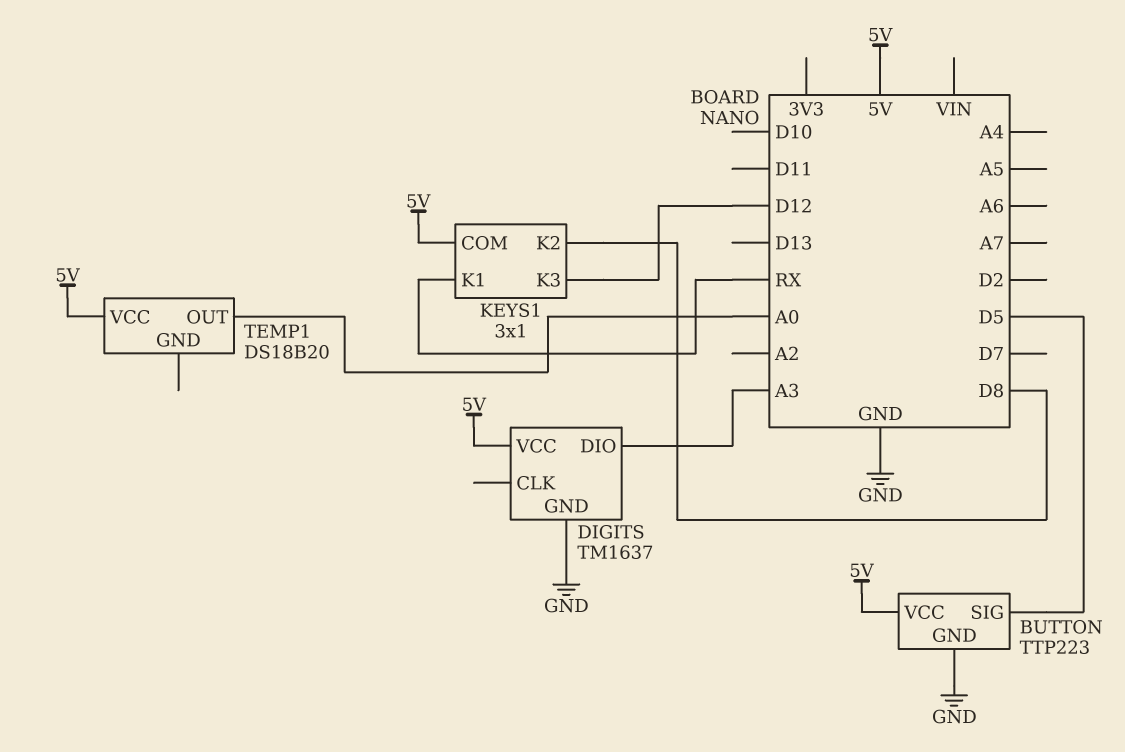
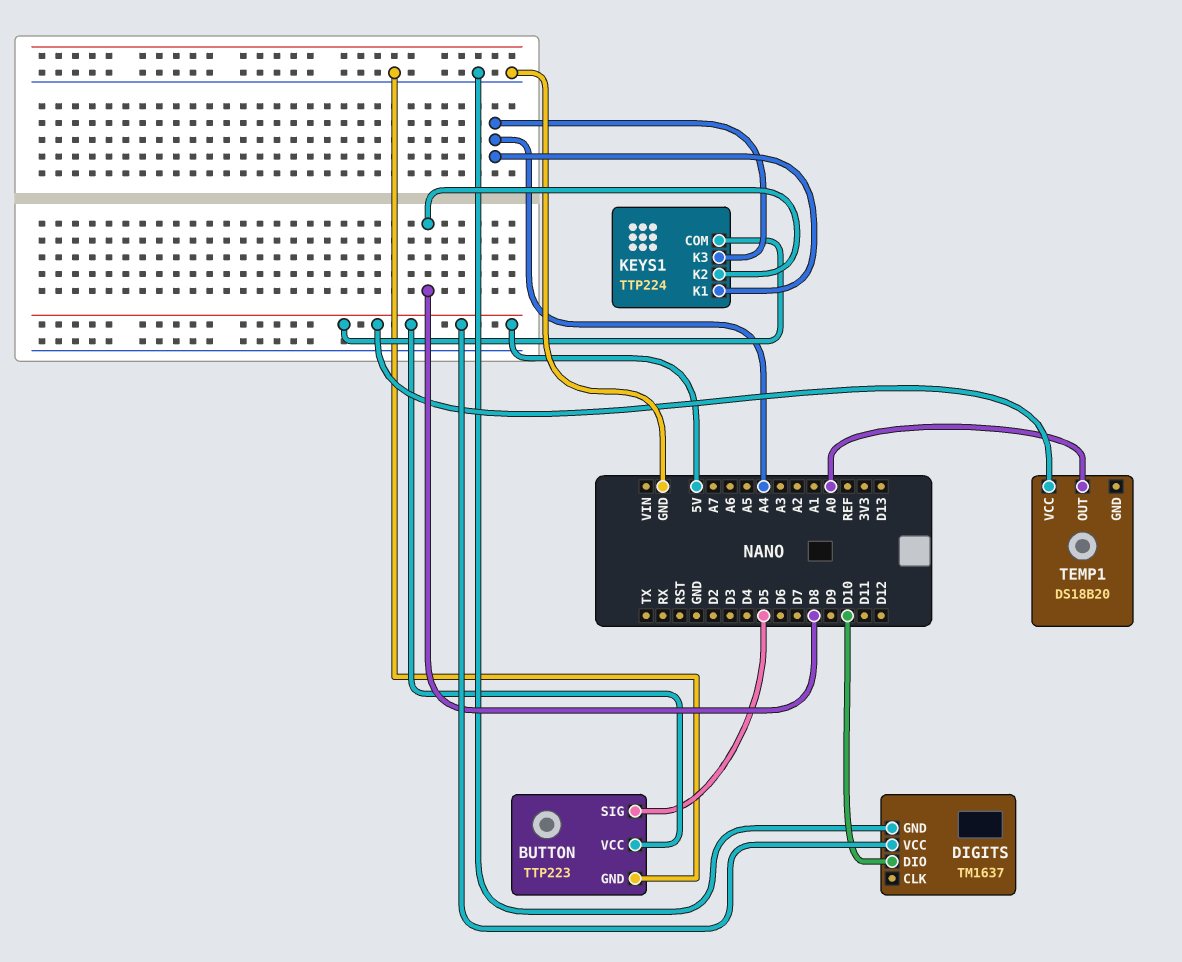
DIGITS pin DIO: A3 -> D10
KEYS1: 3x1 -> TTP224
KEYS1 pin K1: RX -> A4
KEYS1 pin K3: D12 -> A4

